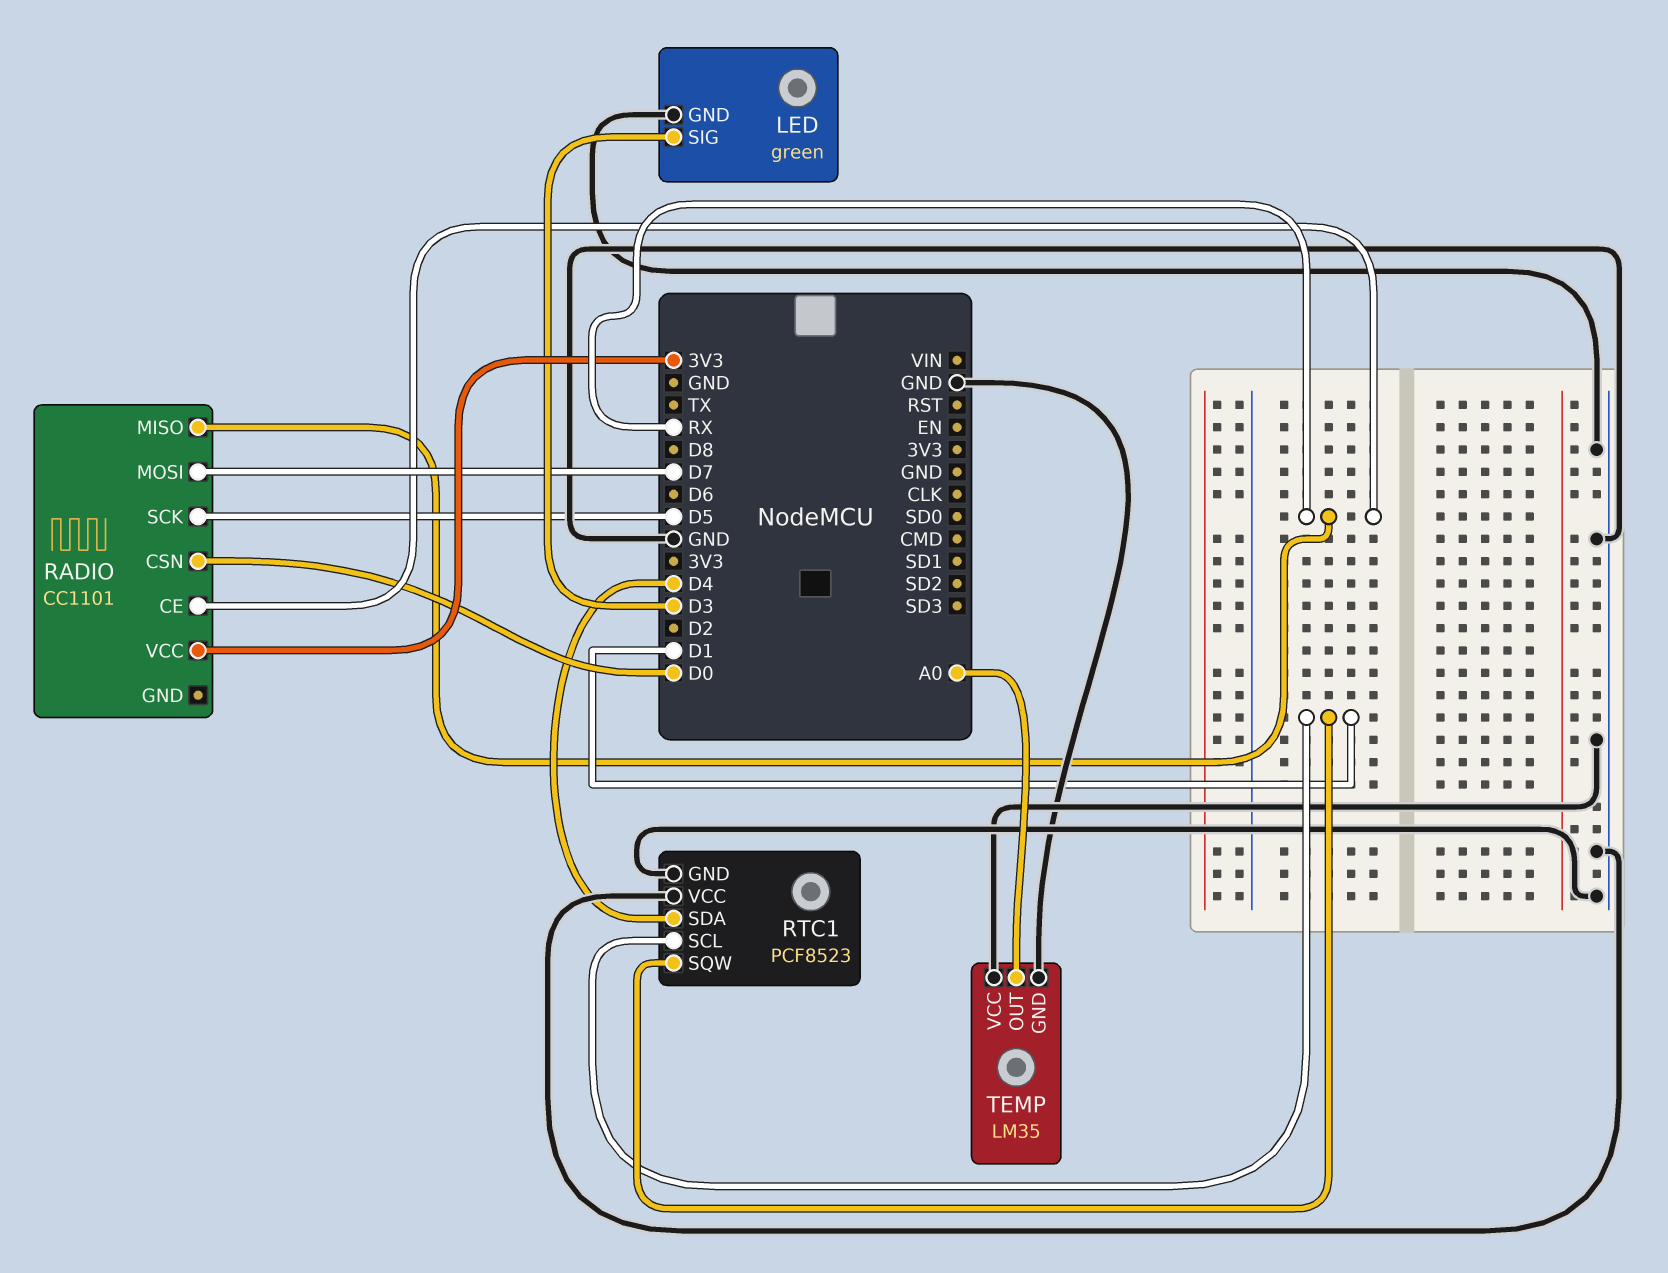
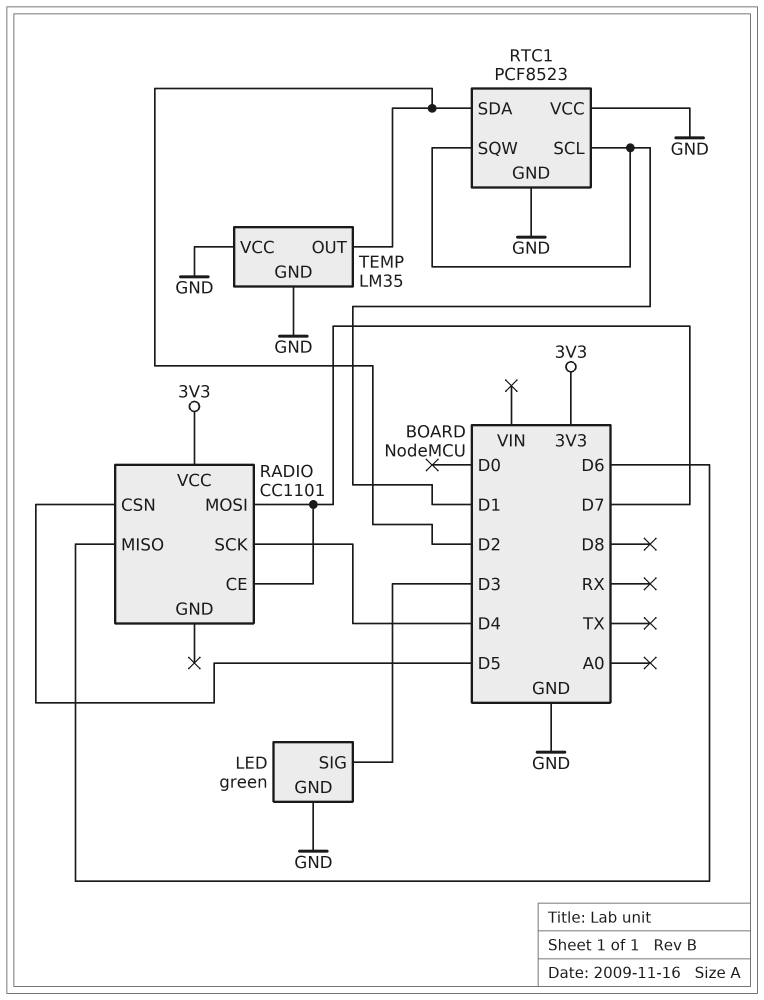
RADIO pin CE: RX -> D7
RADIO pin CSN: D0 -> D5
RADIO pin MISO: RX -> D6
RADIO pin SCK: D5 -> D4
RTC1 pin SDA: D4 -> D2
TEMP pin OUT: A0 -> D2

